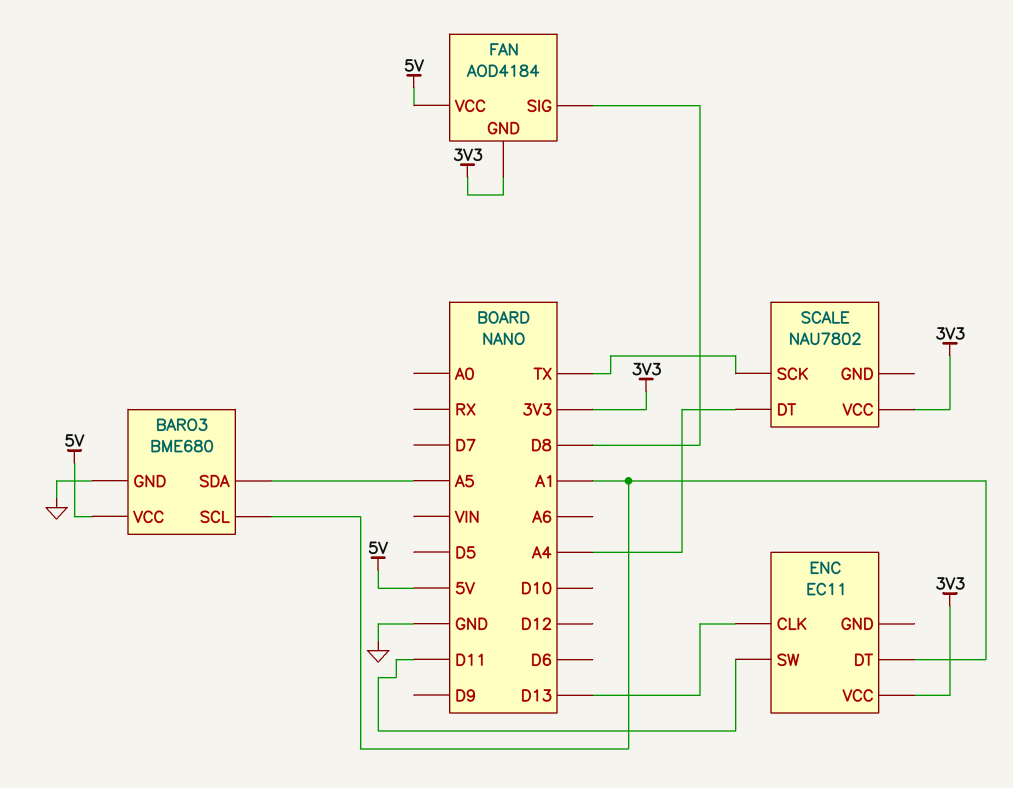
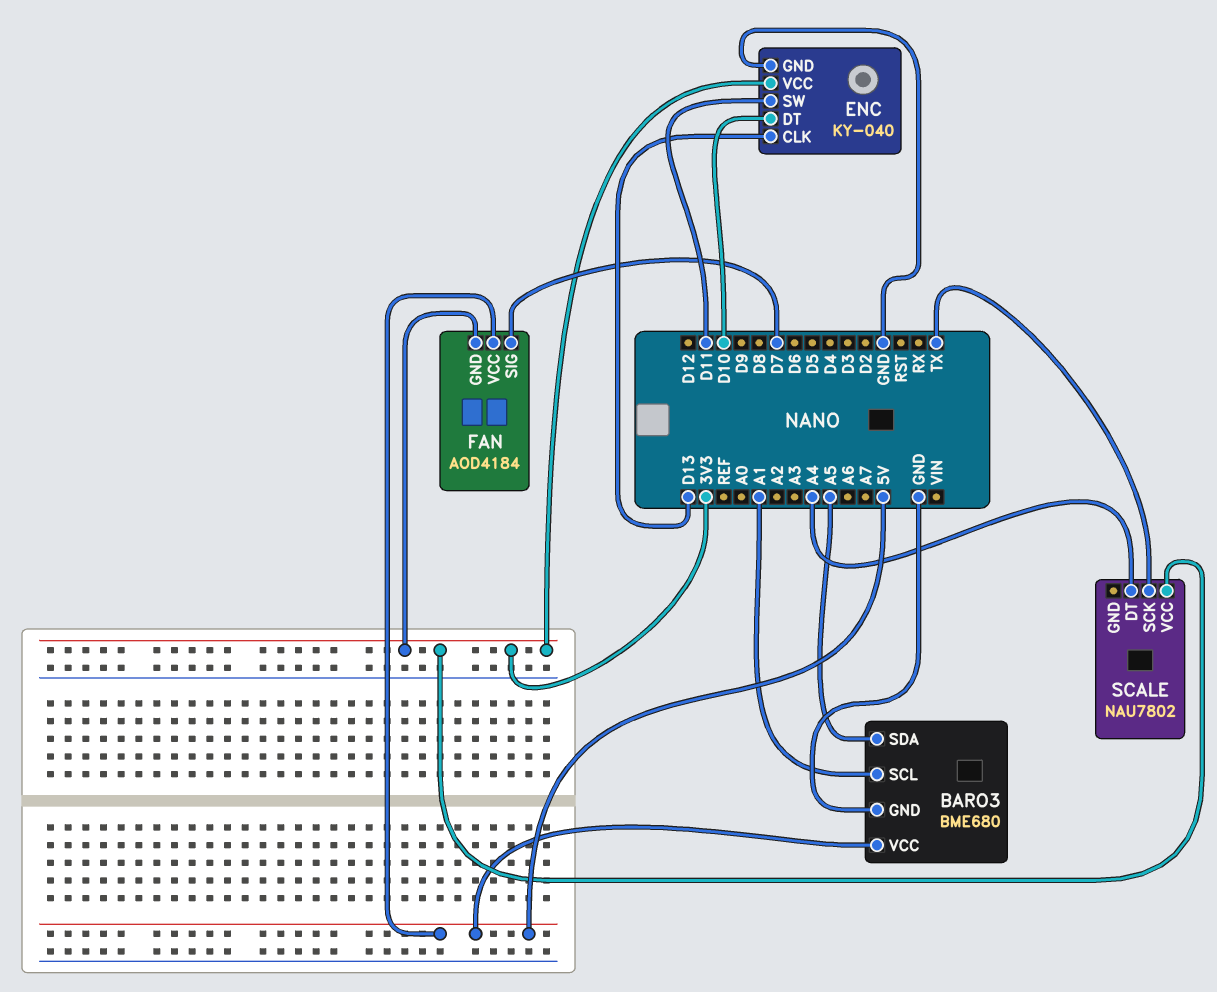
ENC: EC11 -> KY-040
ENC pin DT: A1 -> D10
ENC pin GND: none -> GND
FAN pin SIG: D8 -> D7

